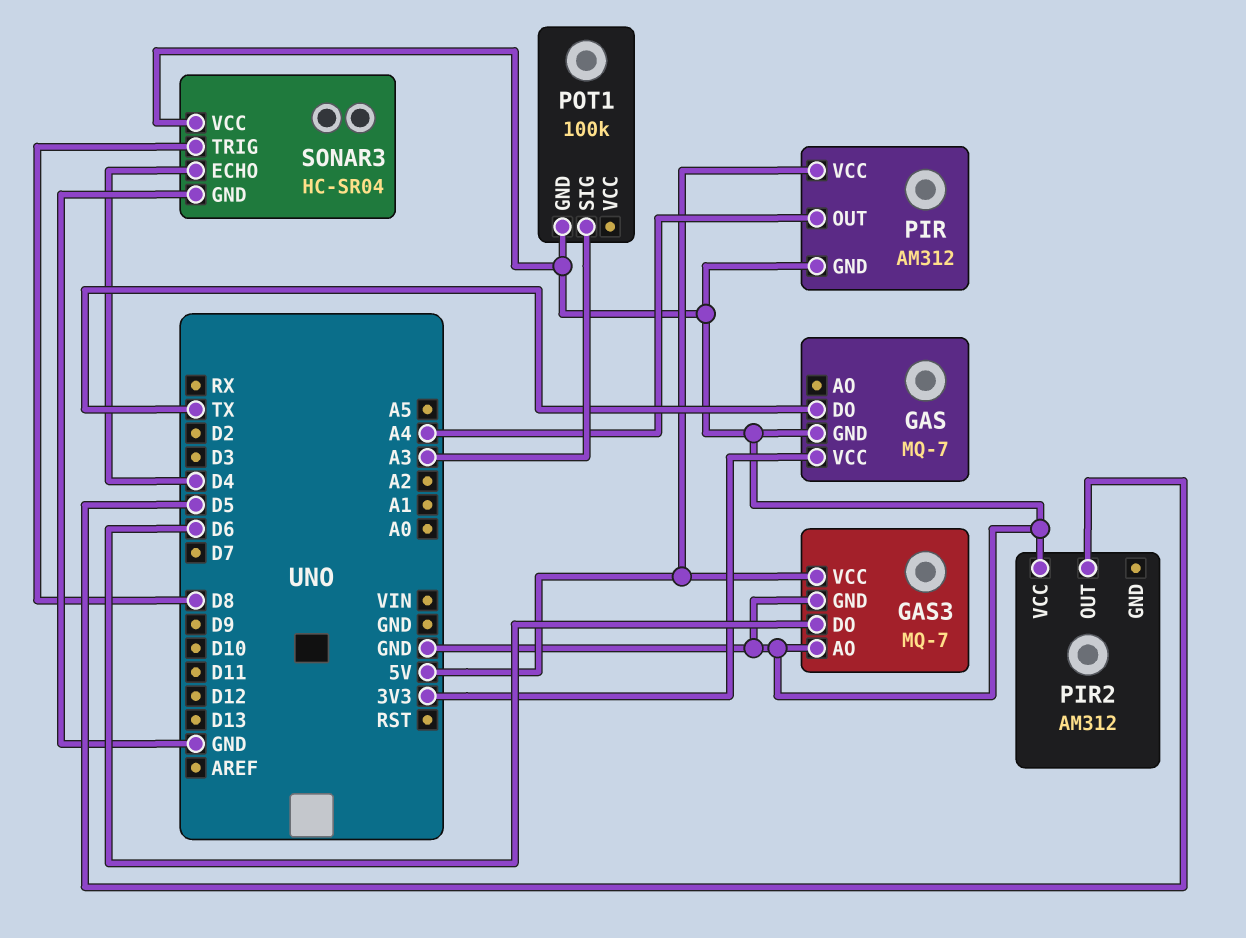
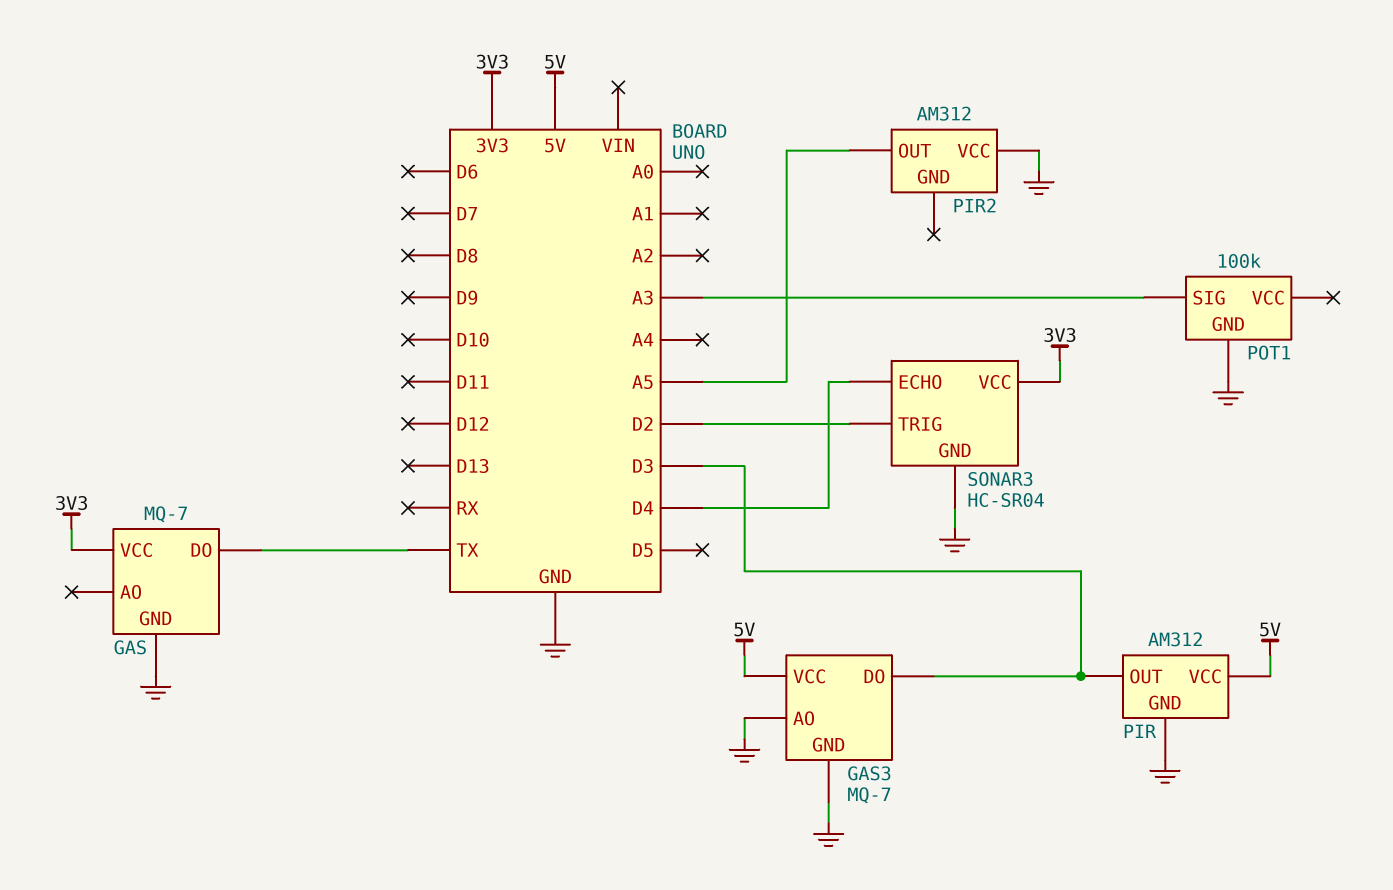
GAS3 pin DO: D6 -> D3
PIR pin OUT: A4 -> D3
PIR2 pin OUT: D5 -> A5
SONAR3 pin TRIG: D8 -> D2
SONAR3 pin VCC: GND -> 3V3

